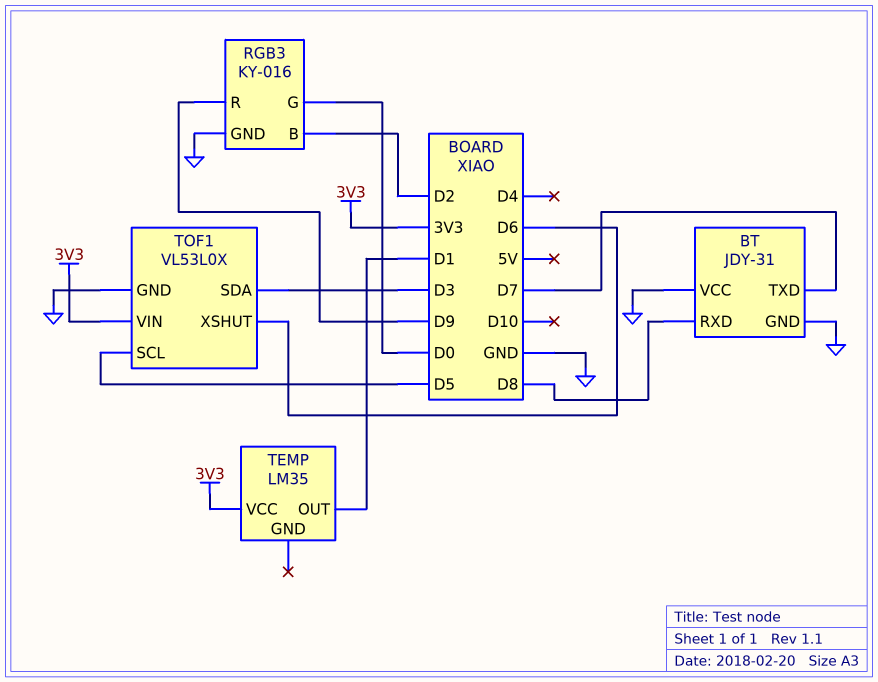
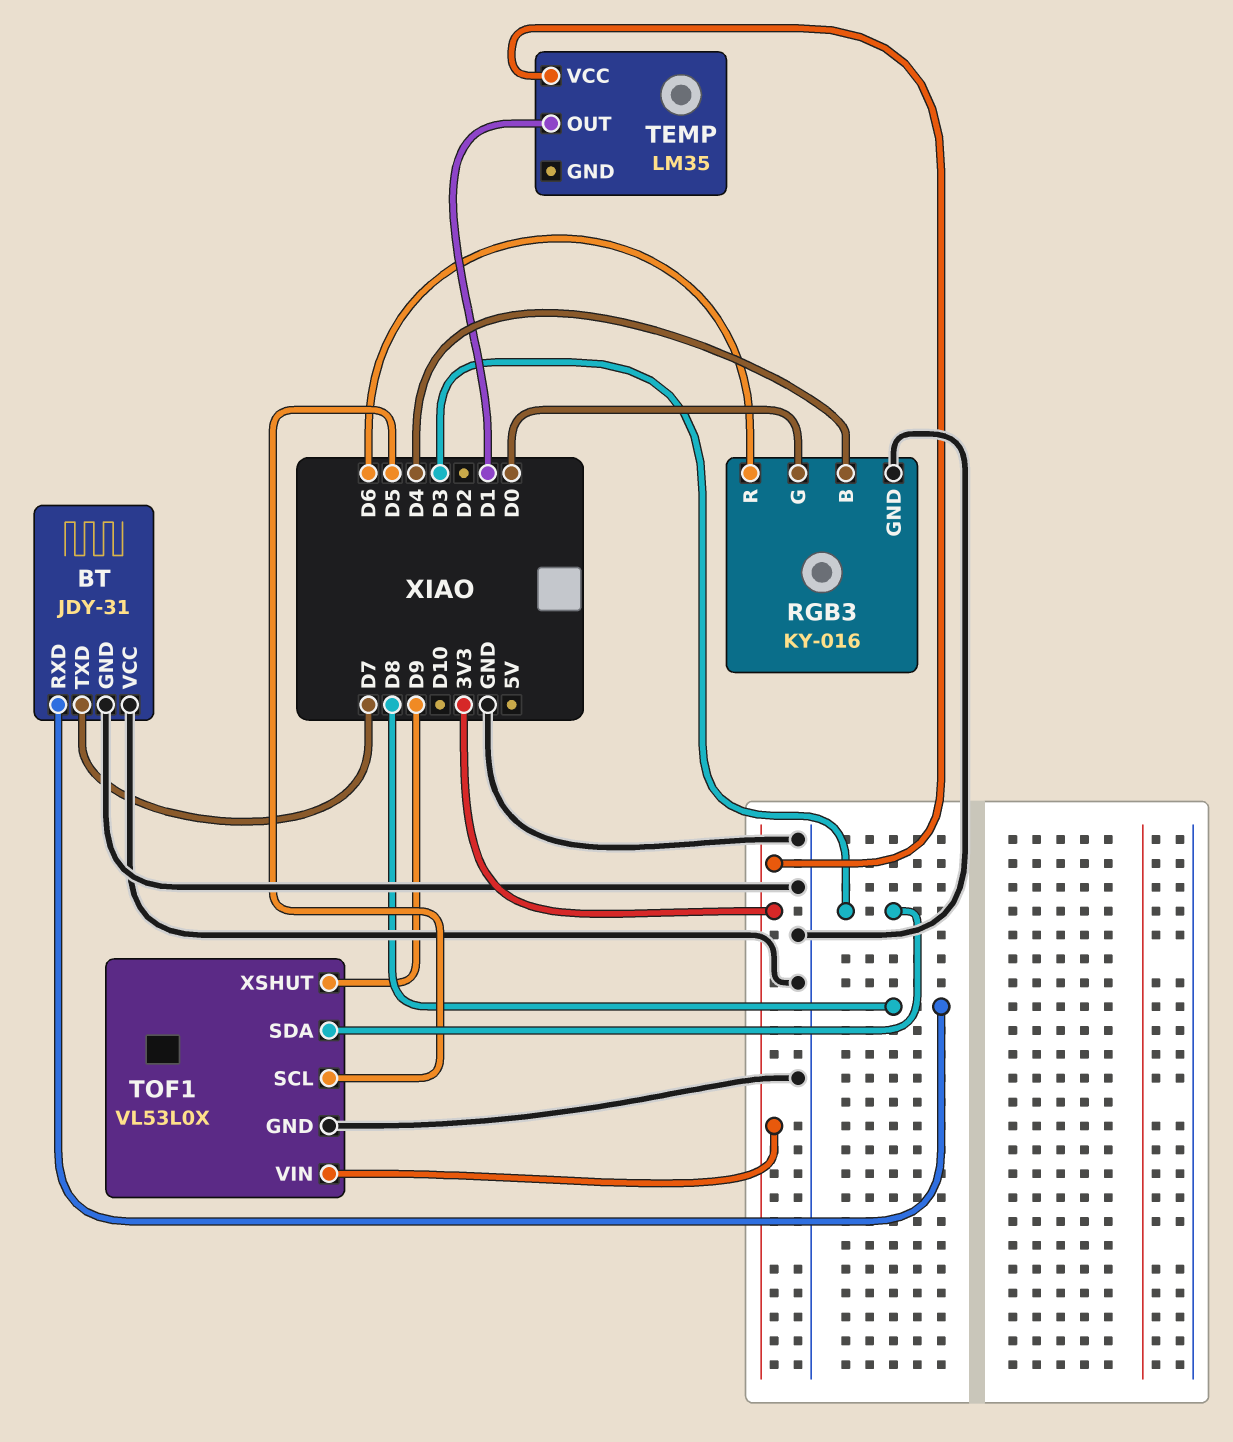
RGB3 pin B: D2 -> D4
RGB3 pin R: D9 -> D6
TOF1 pin XSHUT: D6 -> D9

